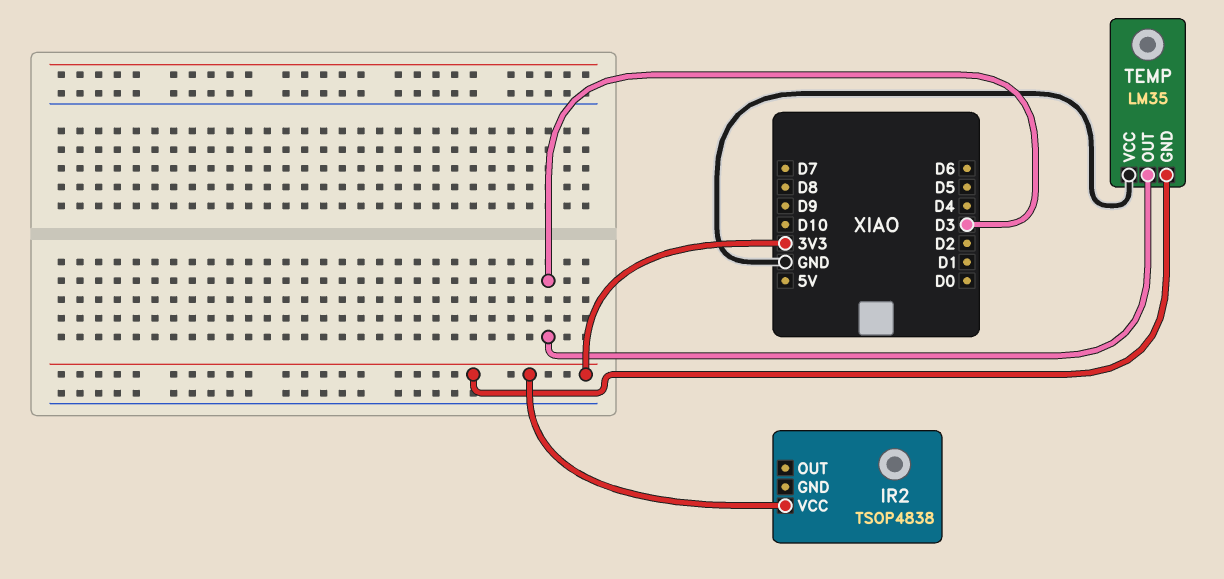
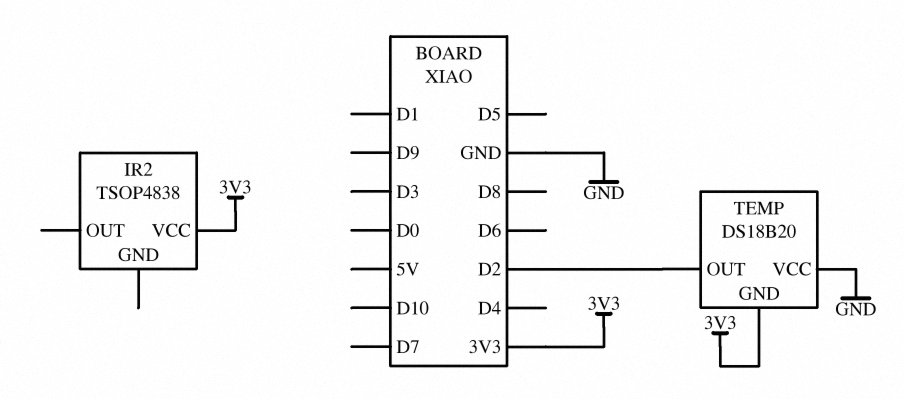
TEMP: LM35 -> DS18B20
TEMP pin OUT: D3 -> D2

